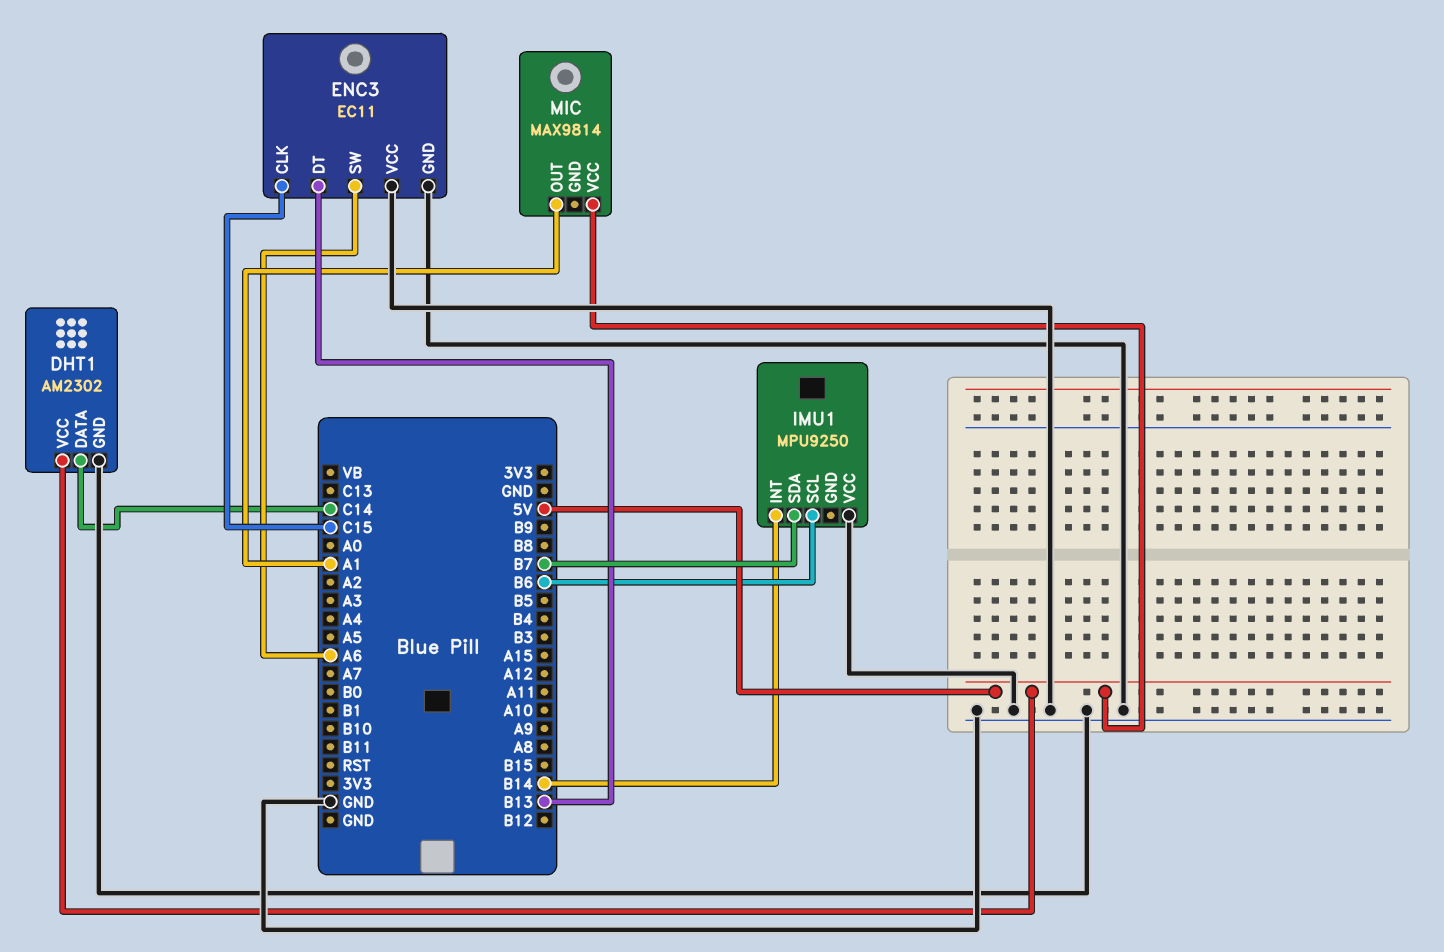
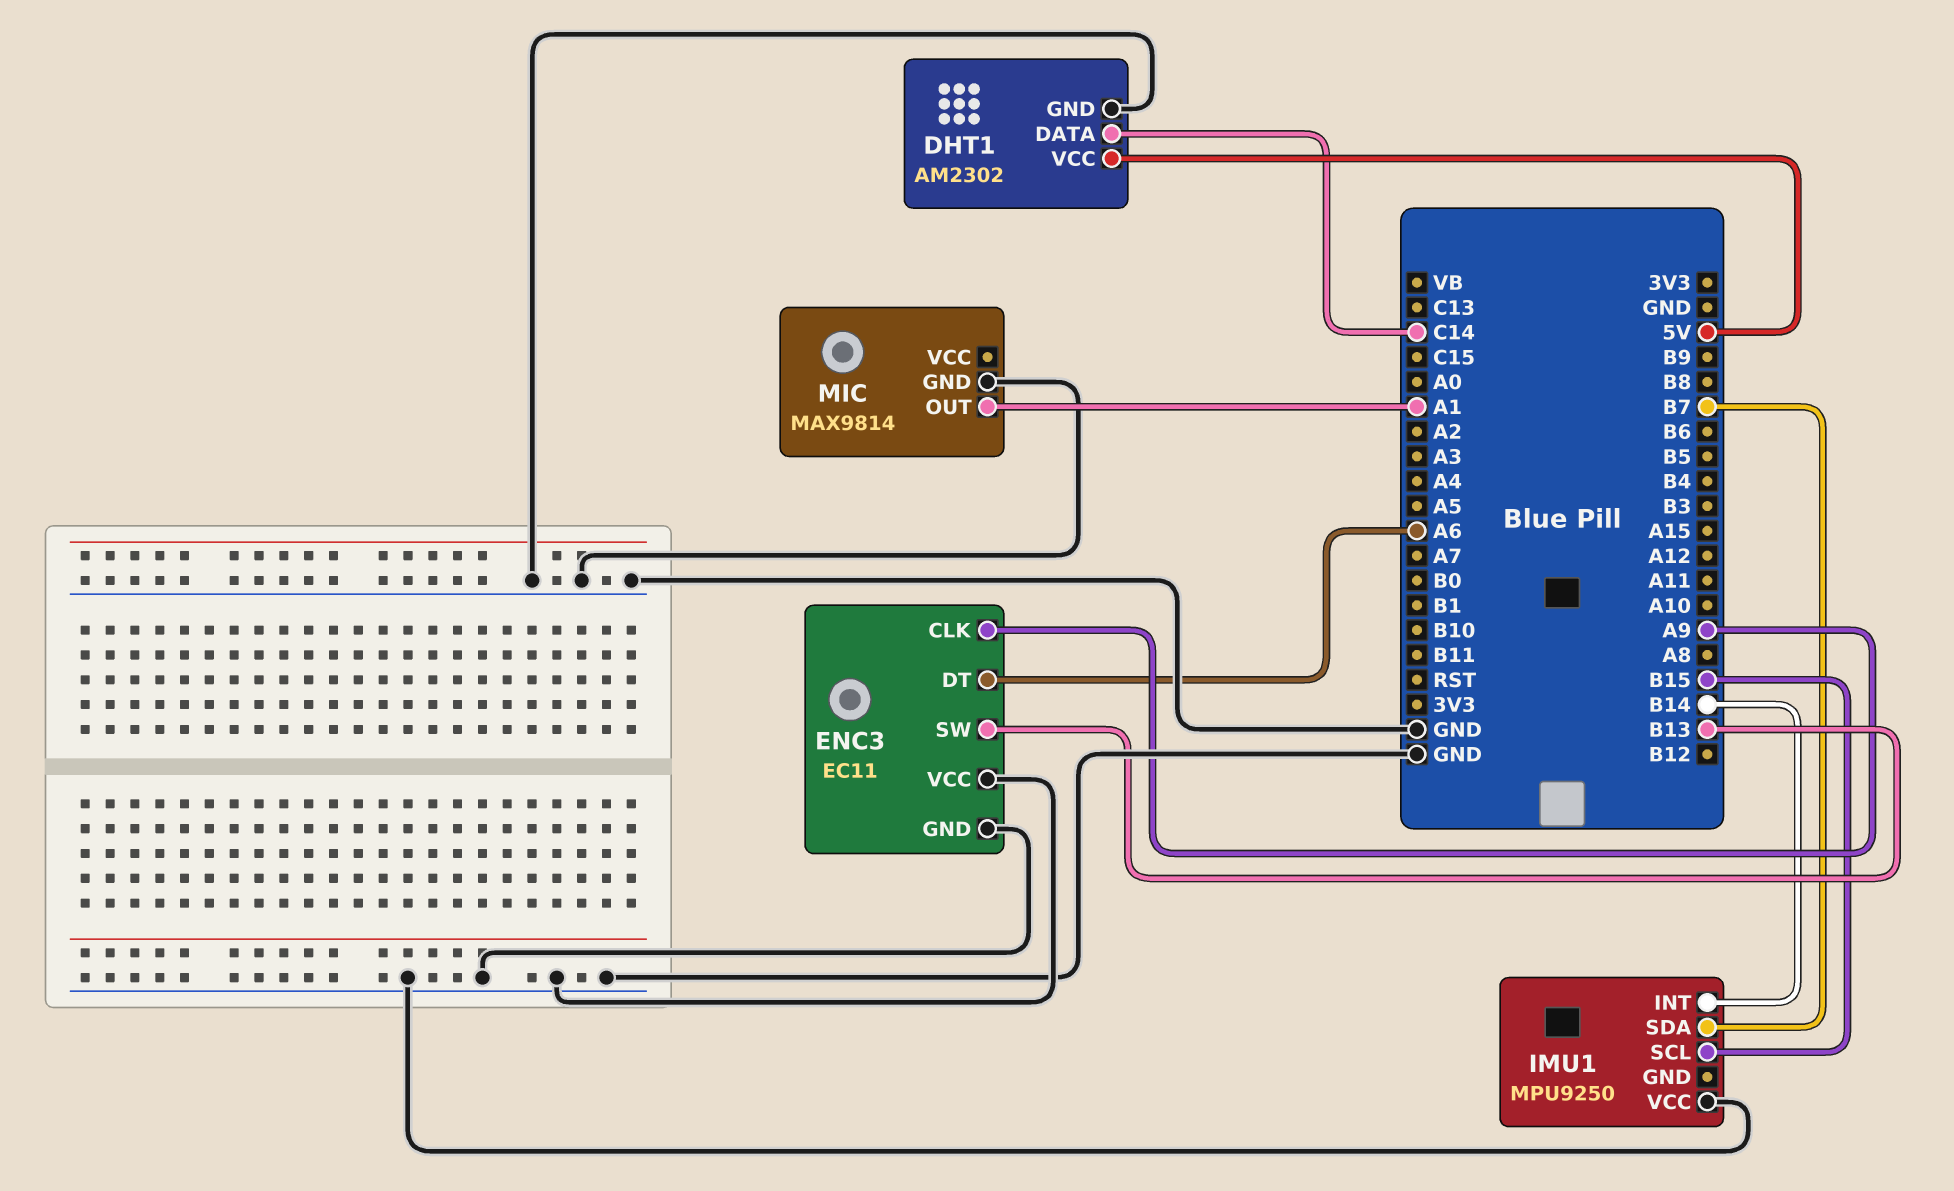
ENC3 pin CLK: C15 -> A9
ENC3 pin DT: B13 -> A6
ENC3 pin SW: A6 -> B13
IMU1 pin SCL: B6 -> B15
MIC pin GND: none -> GND
MIC pin VCC: 5V -> none

